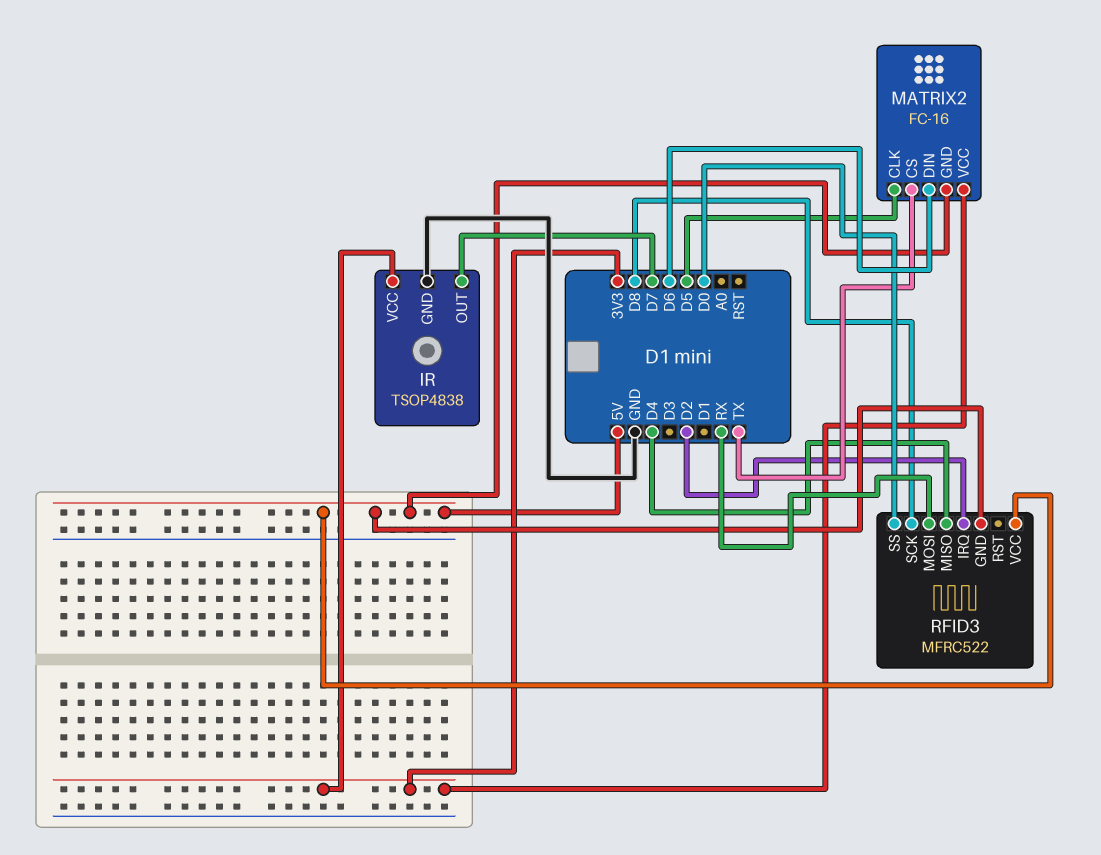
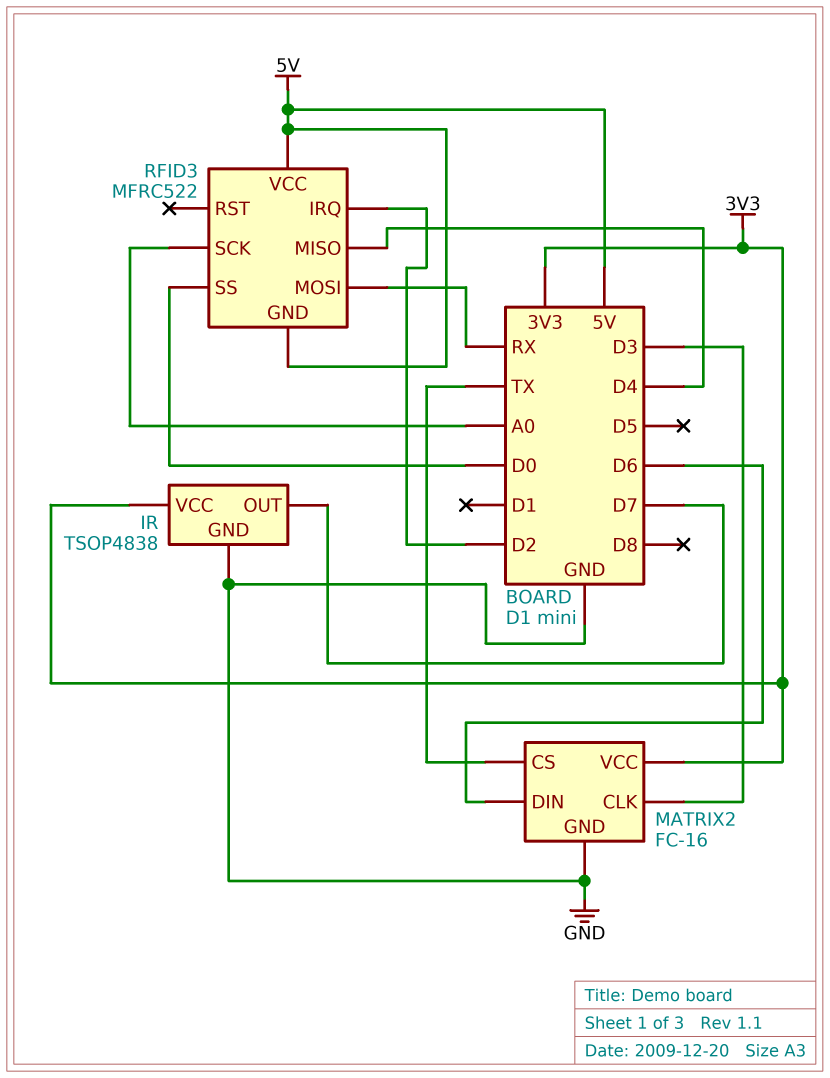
MATRIX2 pin CLK: D5 -> D3
MATRIX2 pin GND: 5V -> GND
RFID3 pin SCK: D8 -> A0

